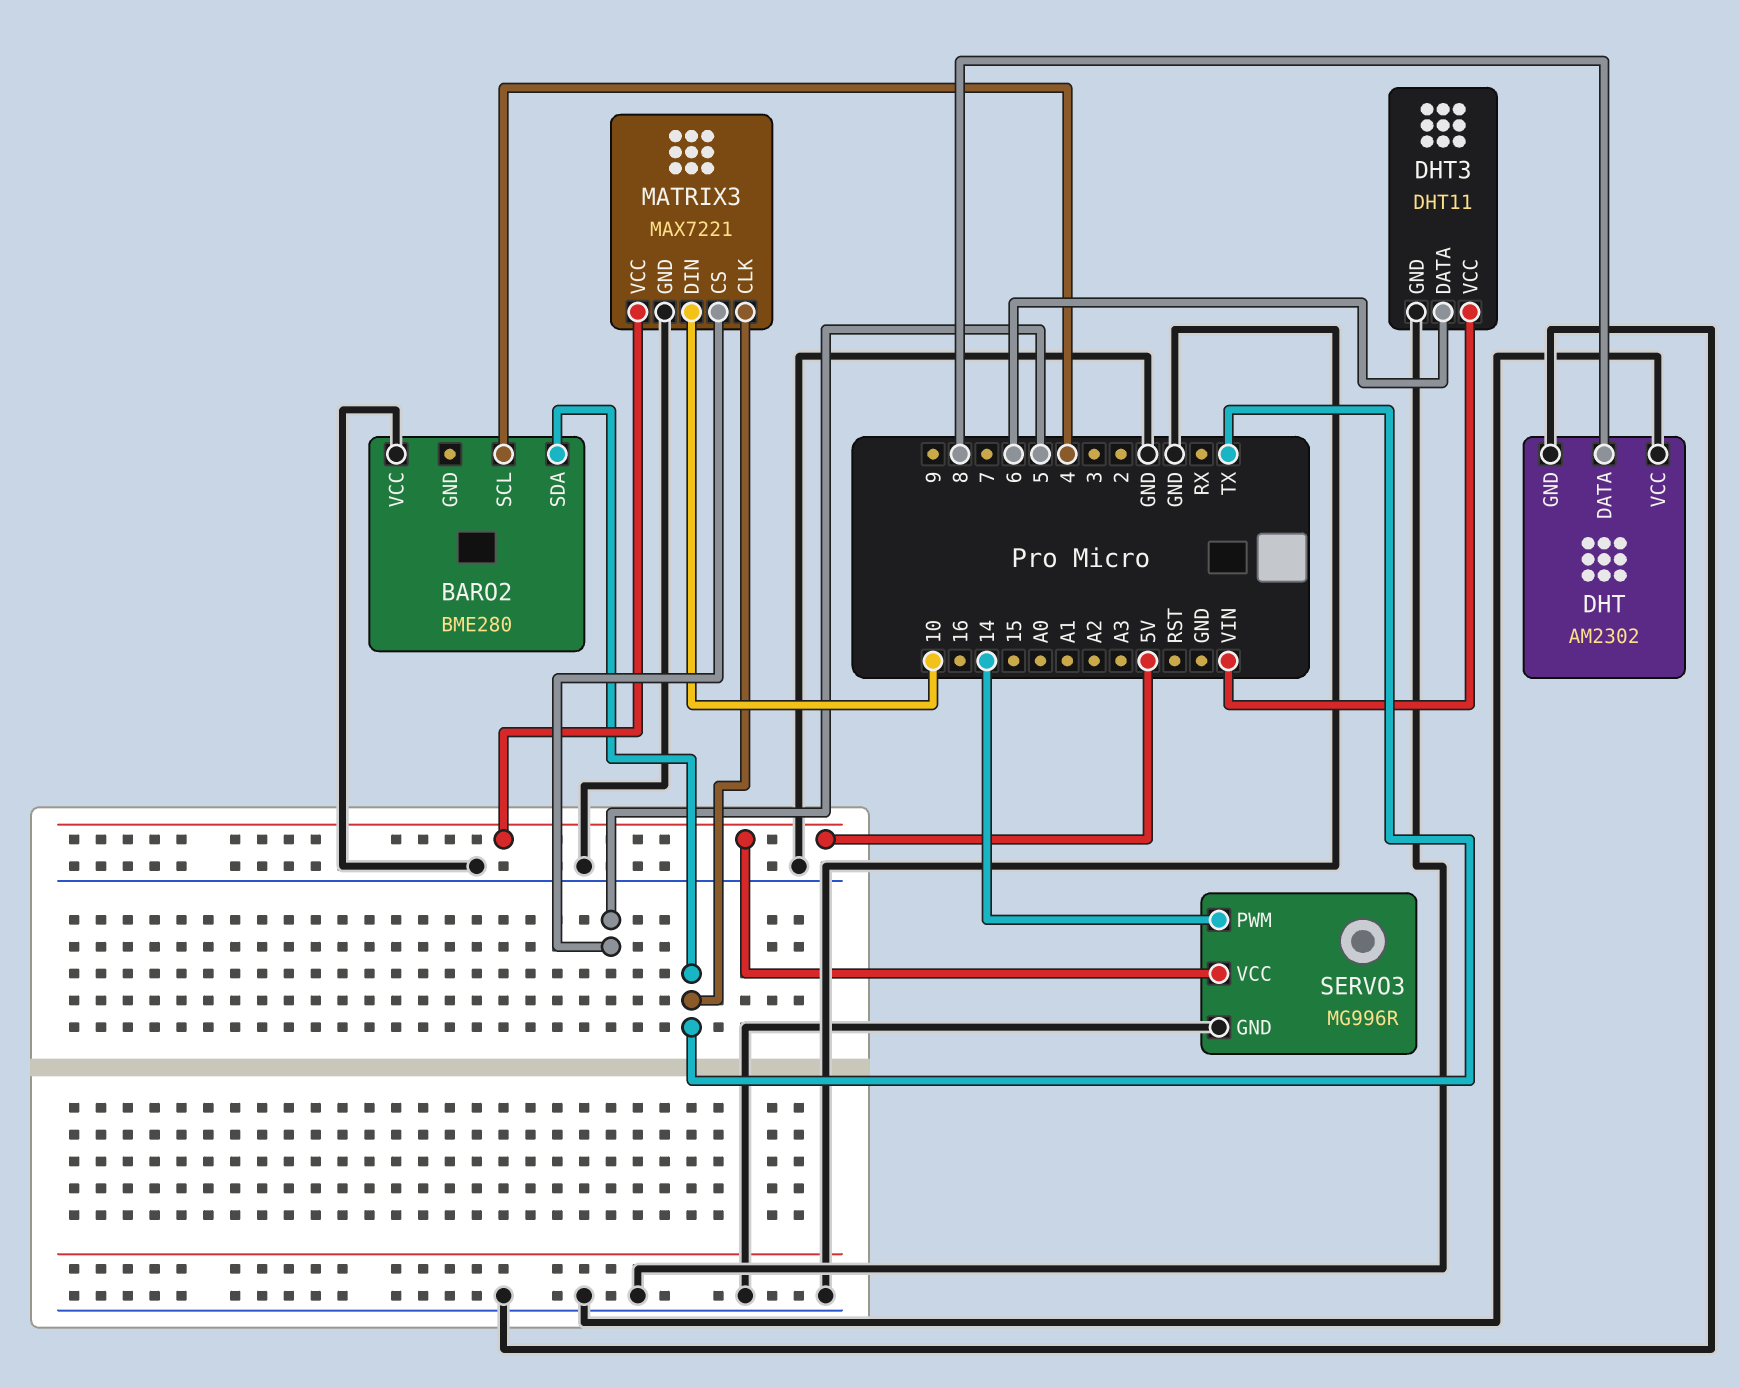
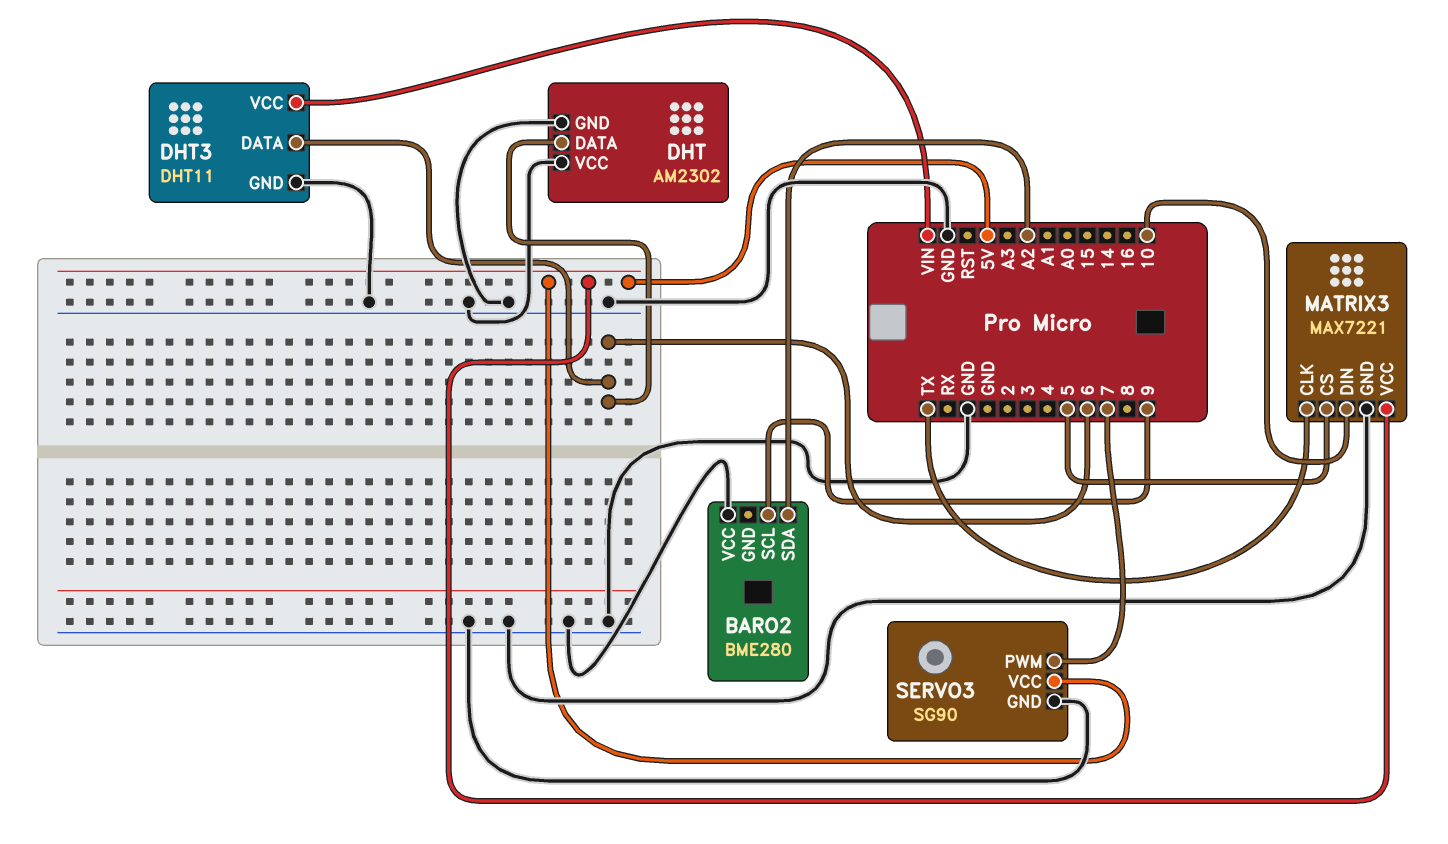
BARO2 pin SCL: 4 -> 9
BARO2 pin SDA: TX -> A2
DHT pin DATA: 8 -> 6
SERVO3: MG996R -> SG90
SERVO3 pin PWM: 14 -> 7

